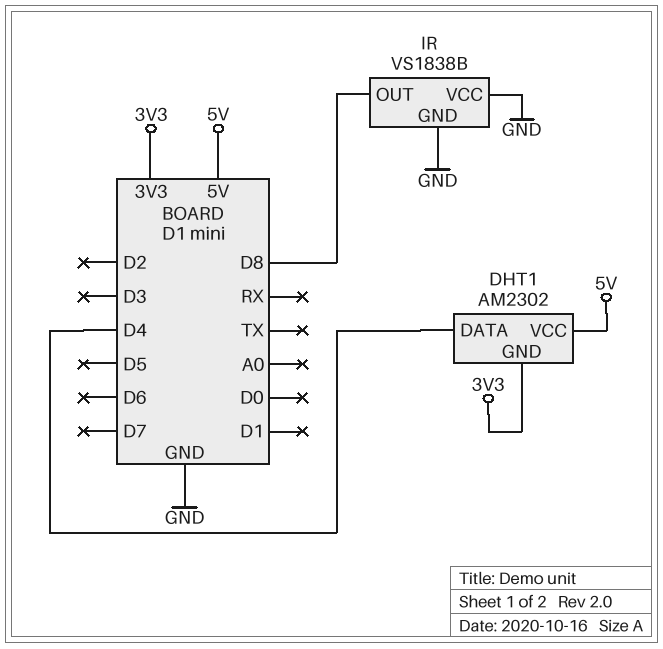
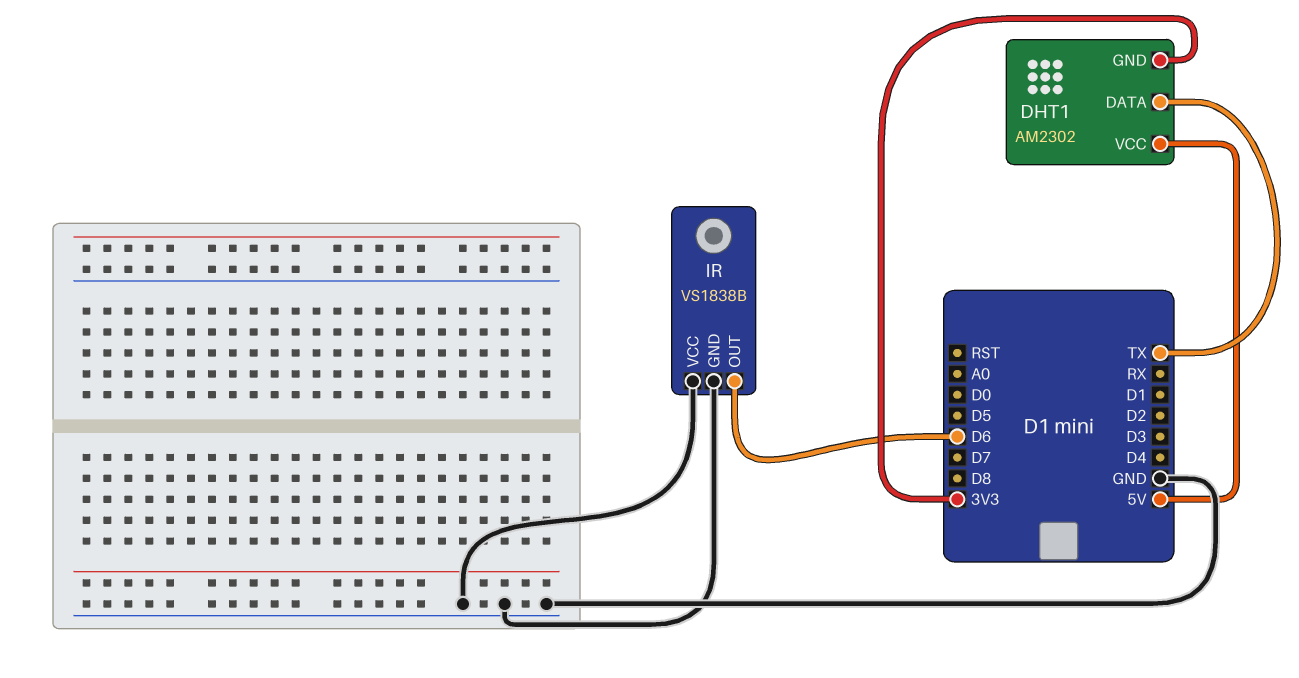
DHT1 pin DATA: D4 -> TX
IR pin OUT: D8 -> D6

